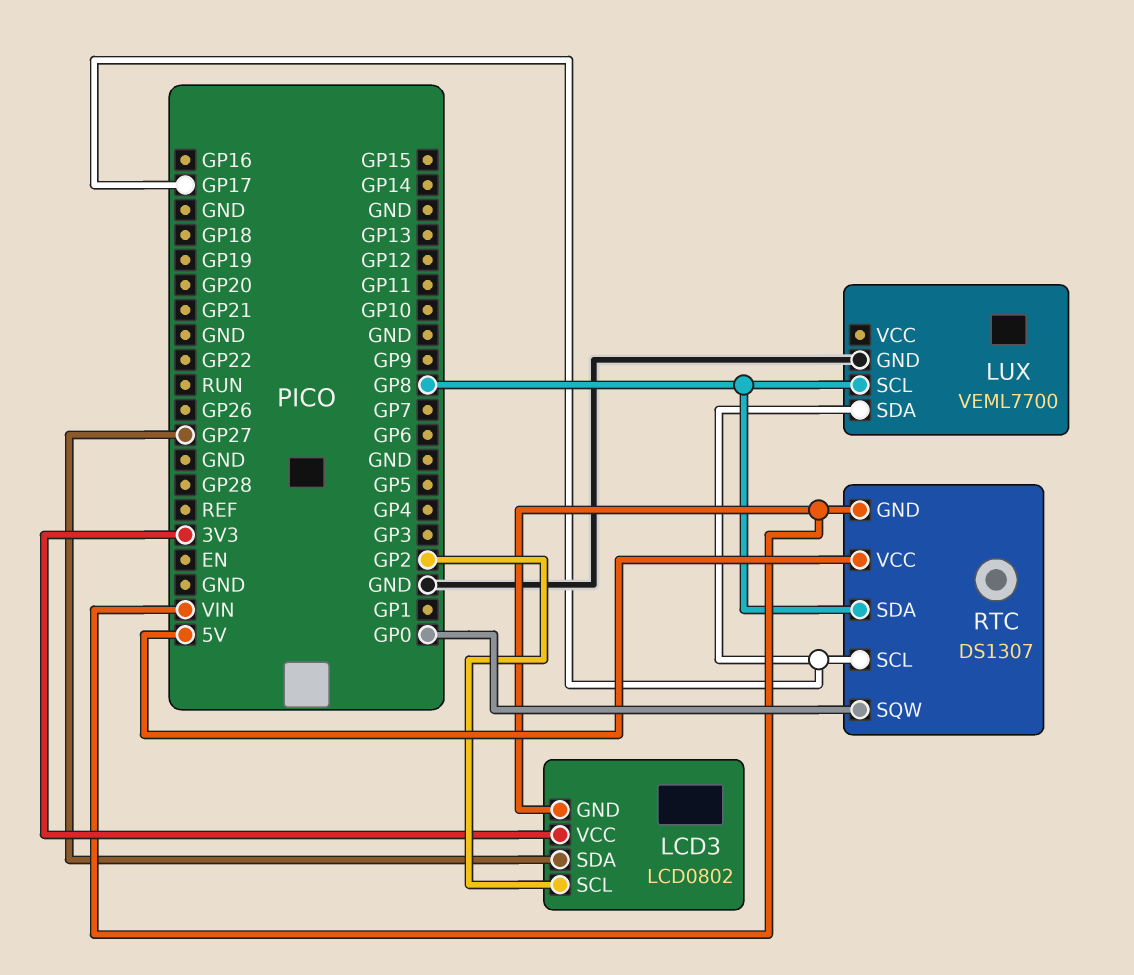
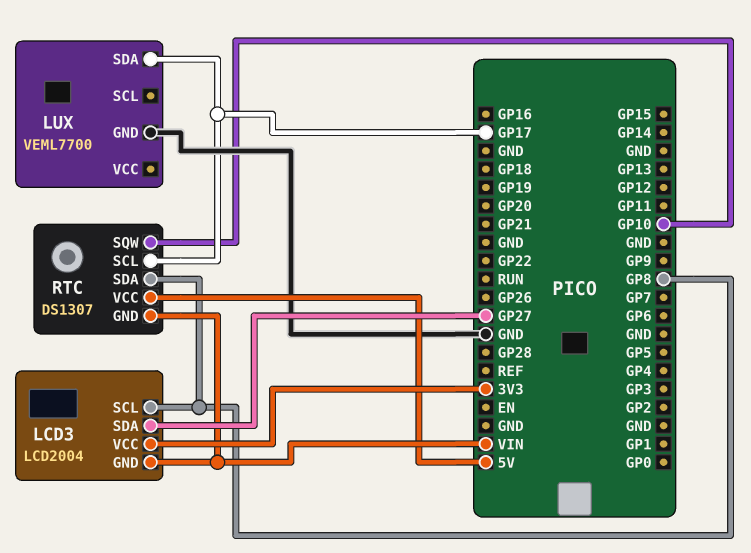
LCD3: LCD0802 -> LCD2004
LCD3 pin SCL: GP2 -> GP8
LUX pin SCL: GP8 -> none
RTC pin SQW: GP0 -> GP10

